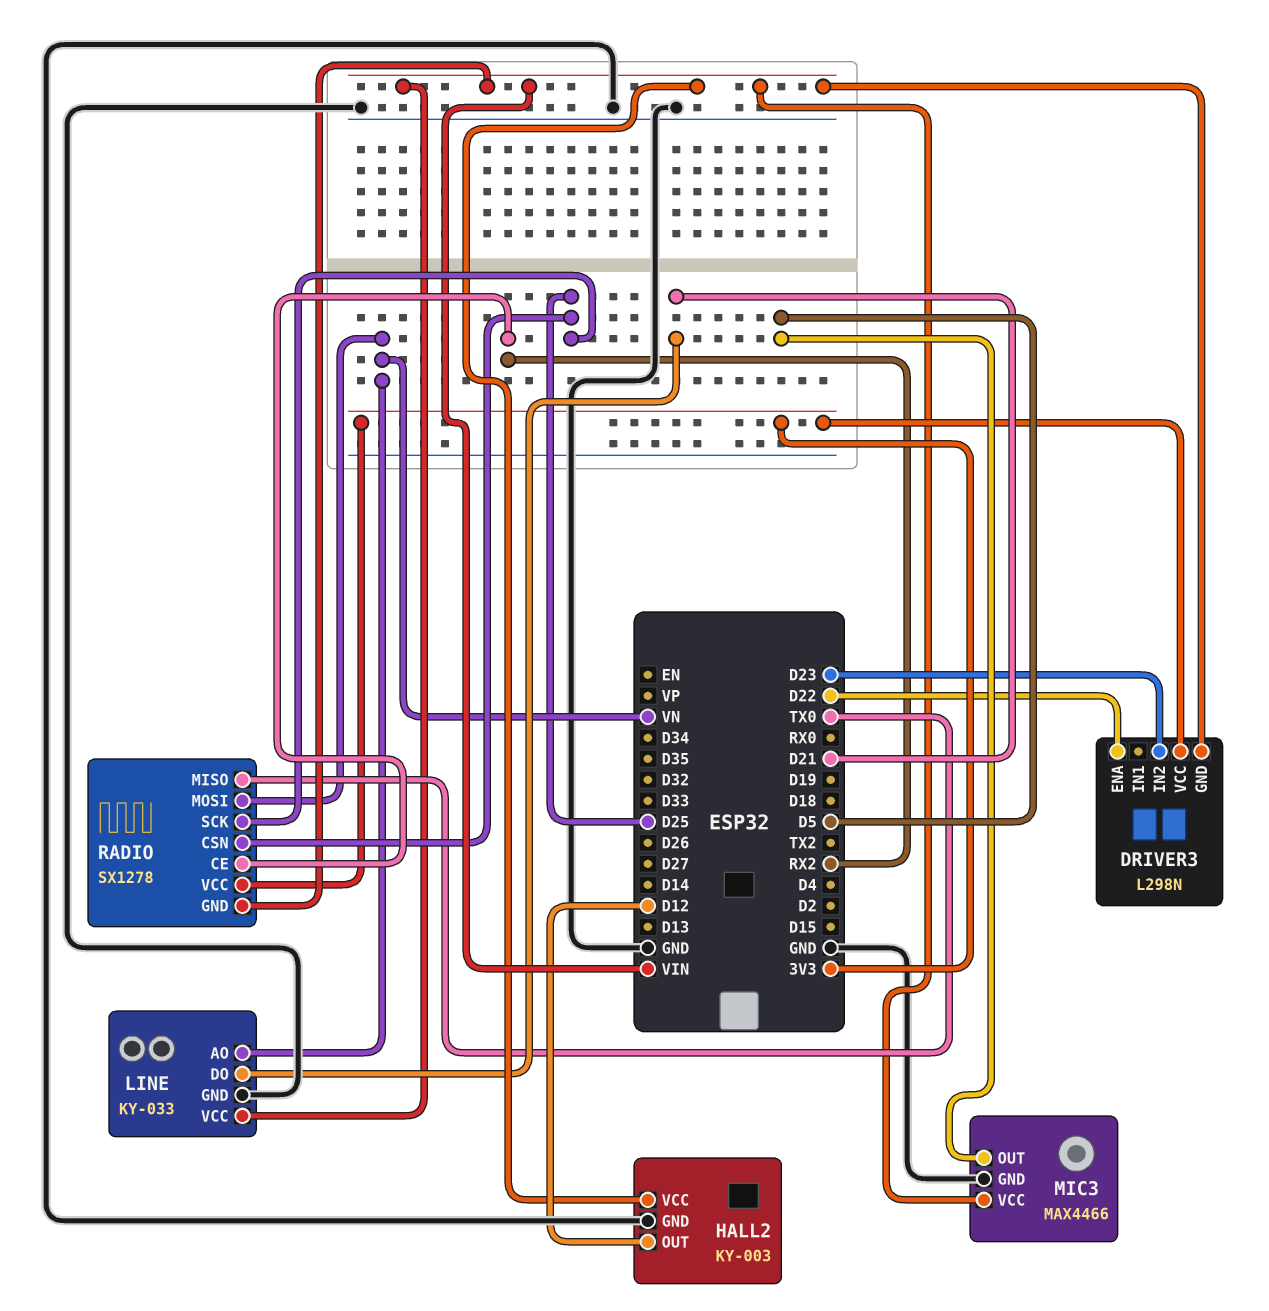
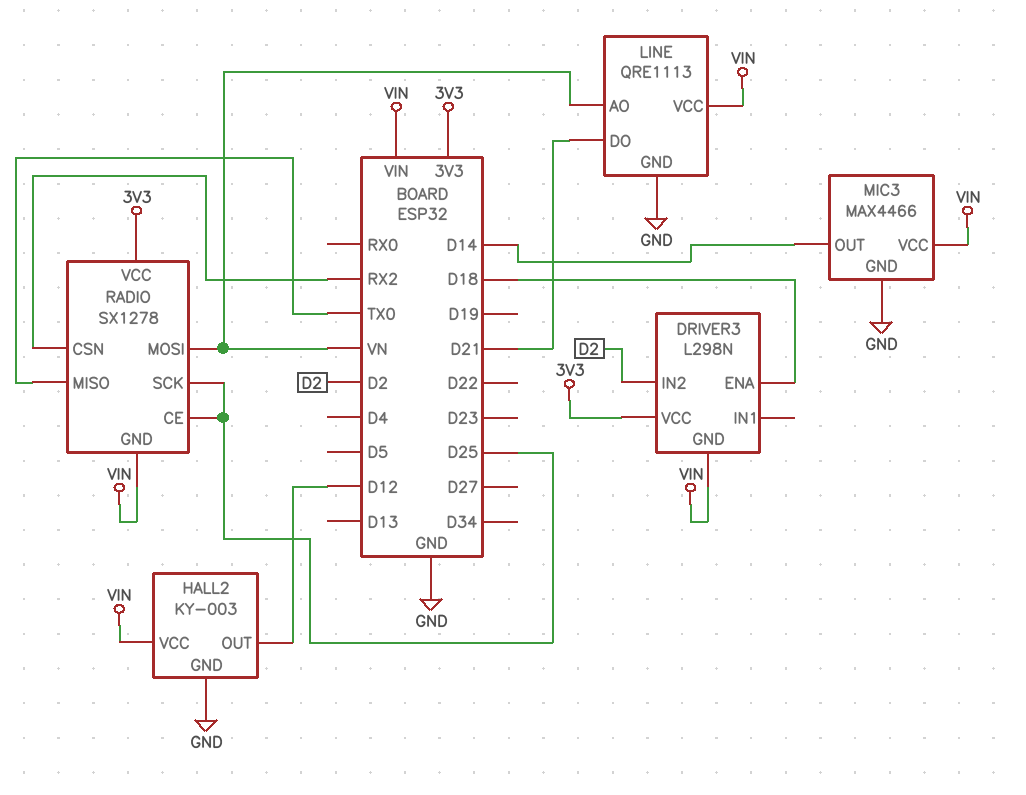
DRIVER3 pin ENA: D22 -> D18
DRIVER3 pin IN2: D23 -> D2
LINE: KY-033 -> QRE1113
MIC3 pin OUT: D5 -> D14
RADIO pin CE: RX2 -> D25
RADIO pin CSN: D25 -> RX2

